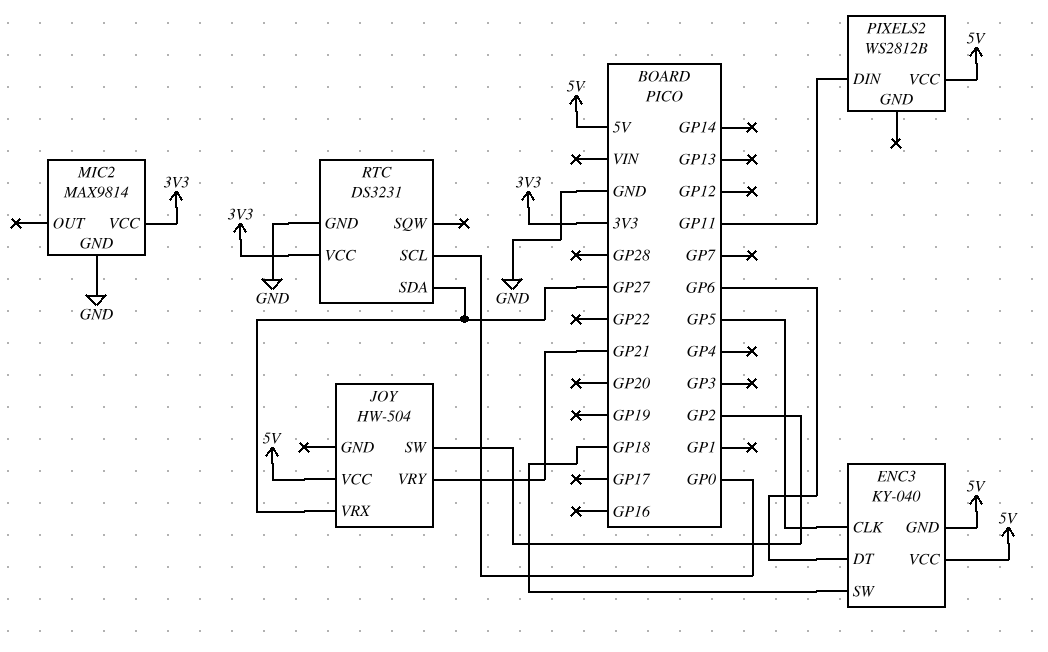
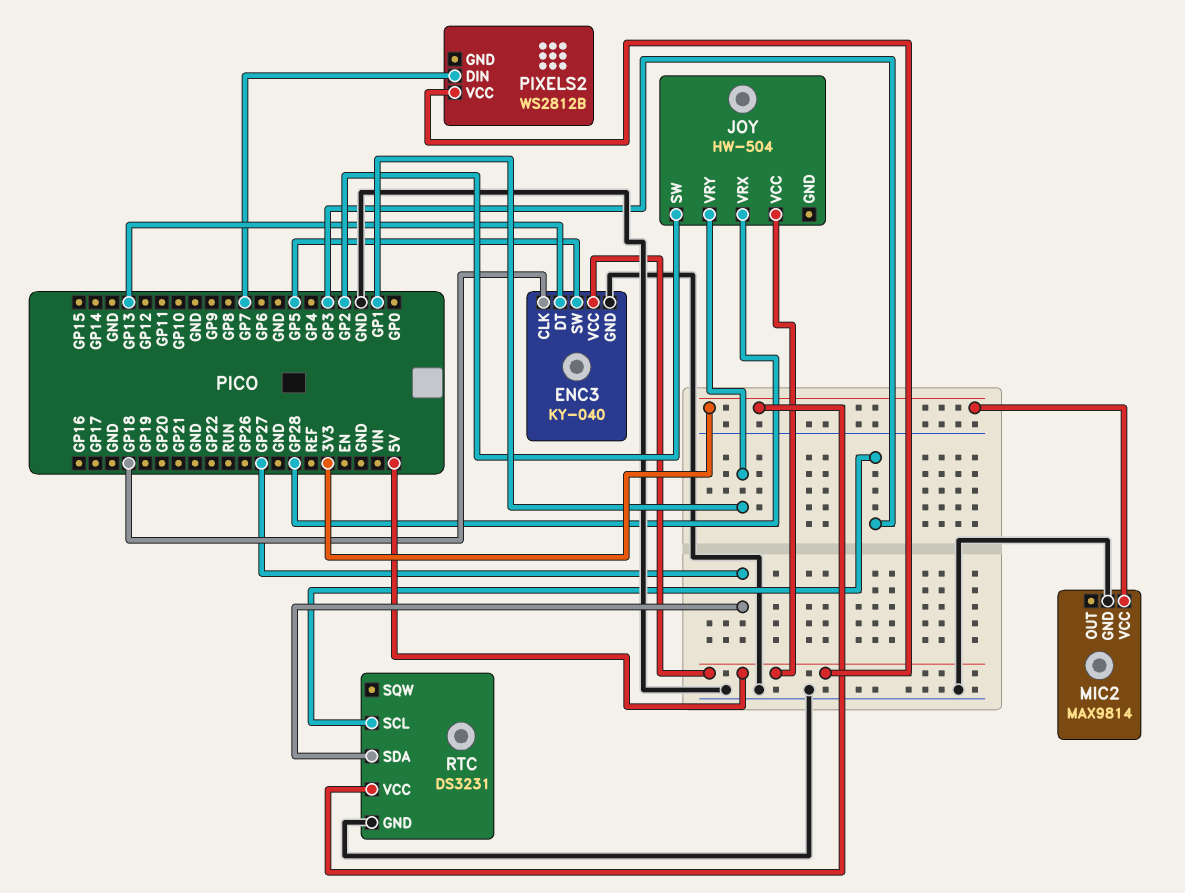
ENC3 pin CLK: GP5 -> GP18
ENC3 pin DT: GP6 -> GP13
ENC3 pin GND: 5V -> GND
ENC3 pin SW: GP18 -> GP5
JOY pin VRX: GP27 -> GP28
JOY pin VRY: GP21 -> GP1
PIXELS2 pin DIN: GP11 -> GP7
RTC pin SCL: GP0 -> GP3

